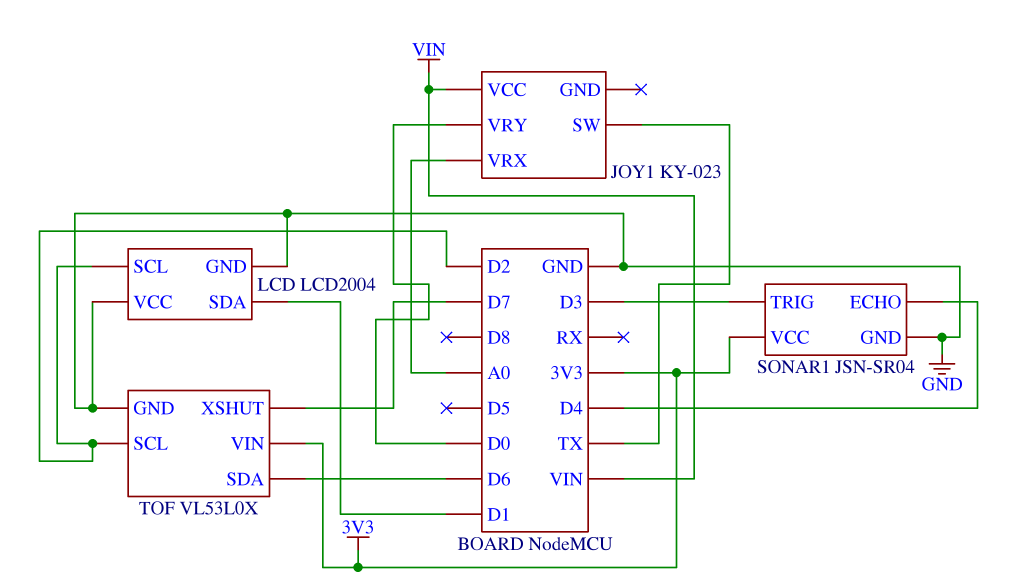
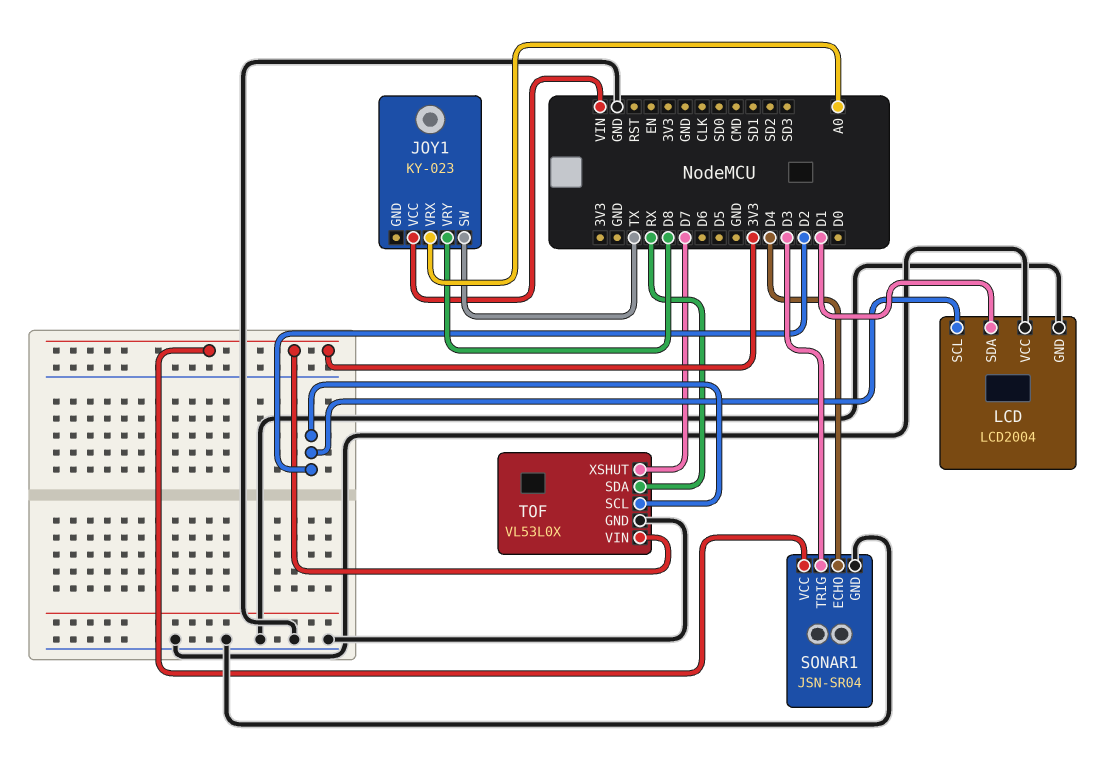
JOY1 pin VRY: D0 -> D8
TOF pin SDA: D6 -> RX

